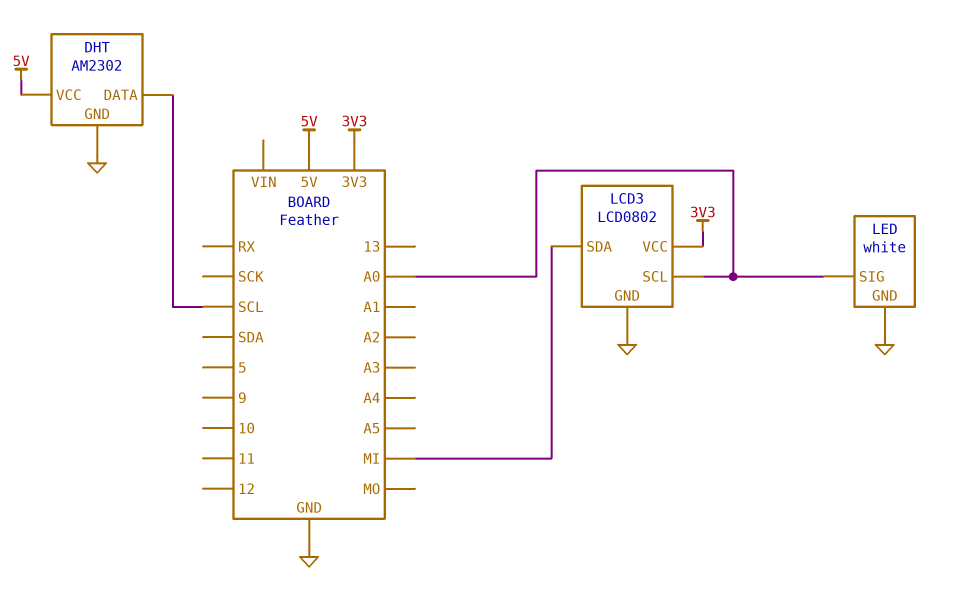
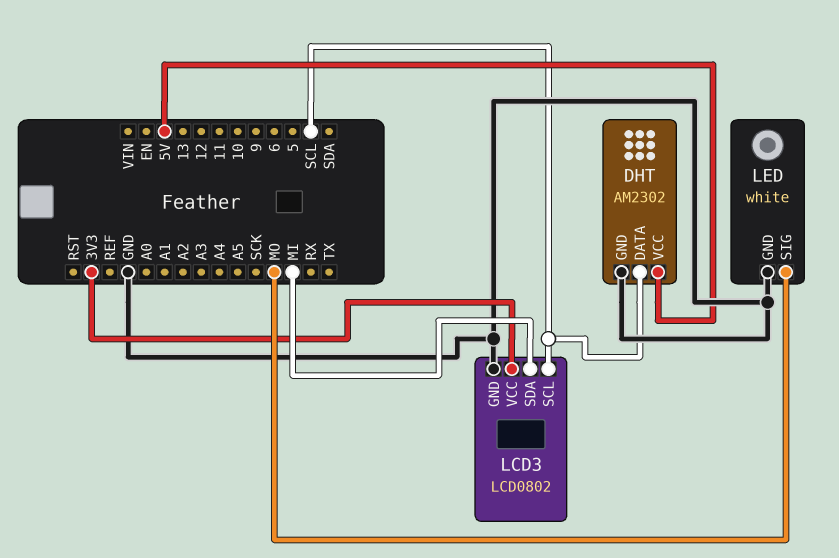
LCD3 pin SCL: A0 -> SCL
LED pin SIG: A0 -> MO

